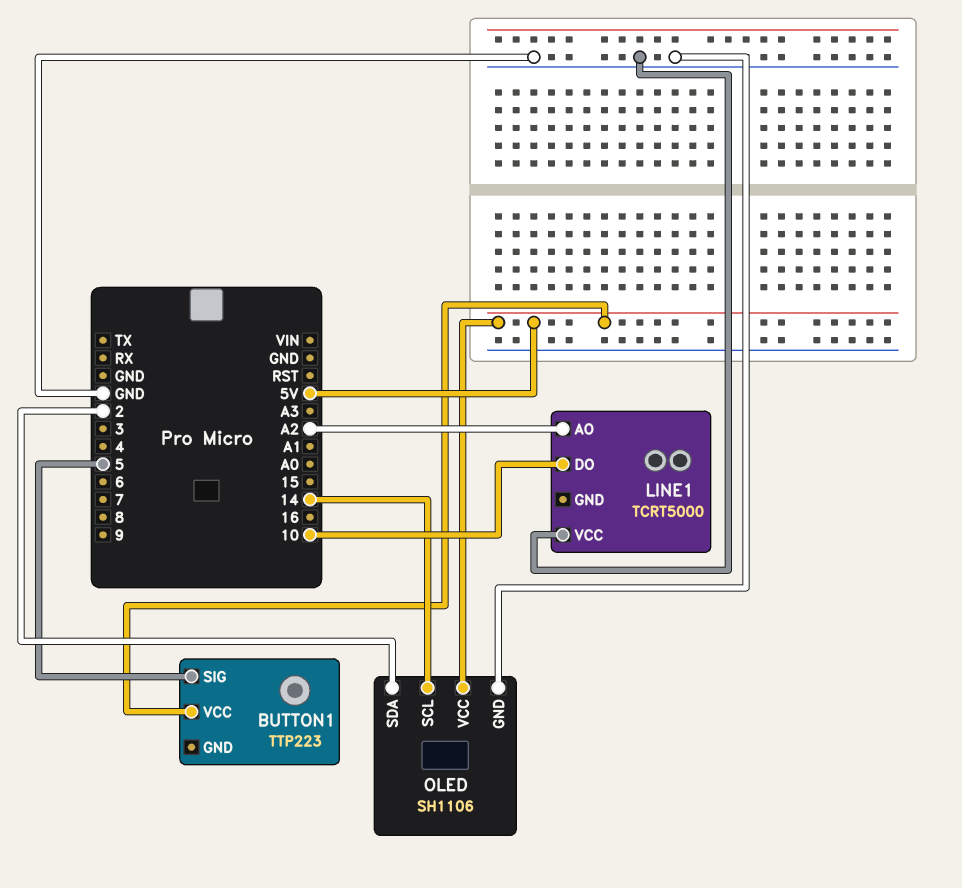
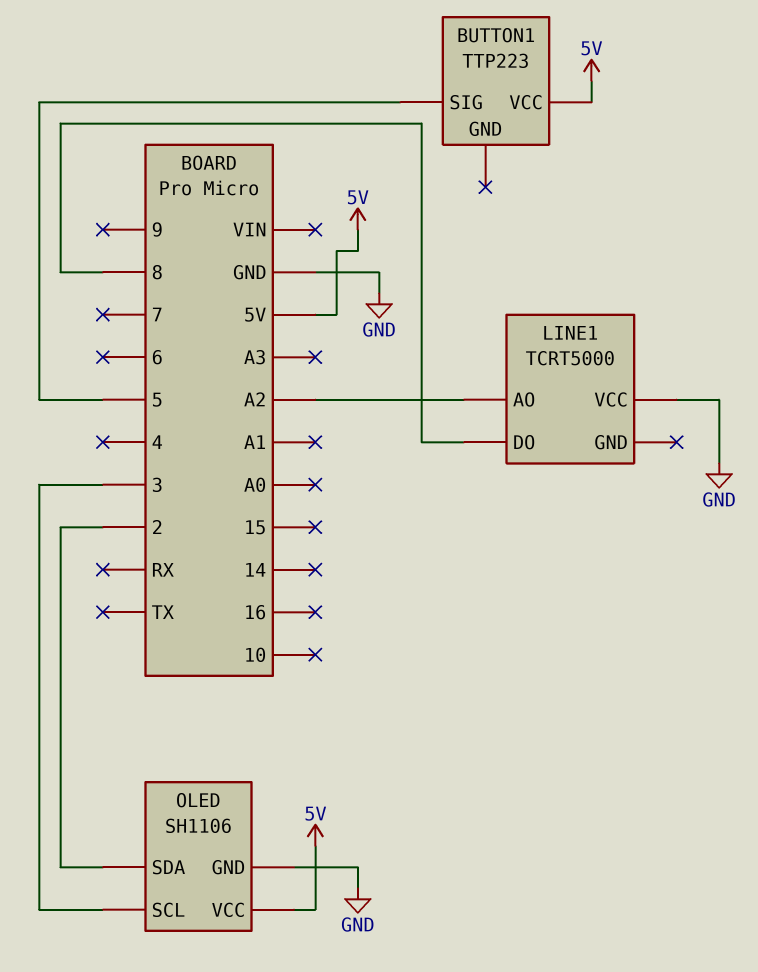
LINE1 pin DO: 10 -> 8
OLED pin SCL: 14 -> 3

